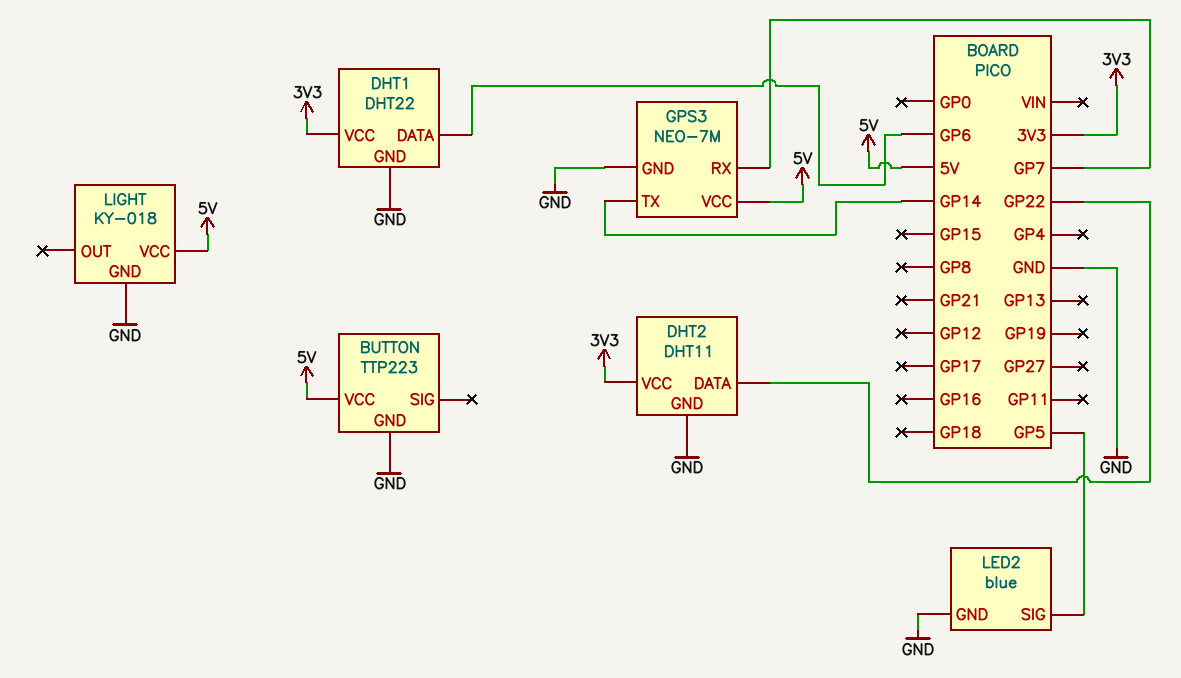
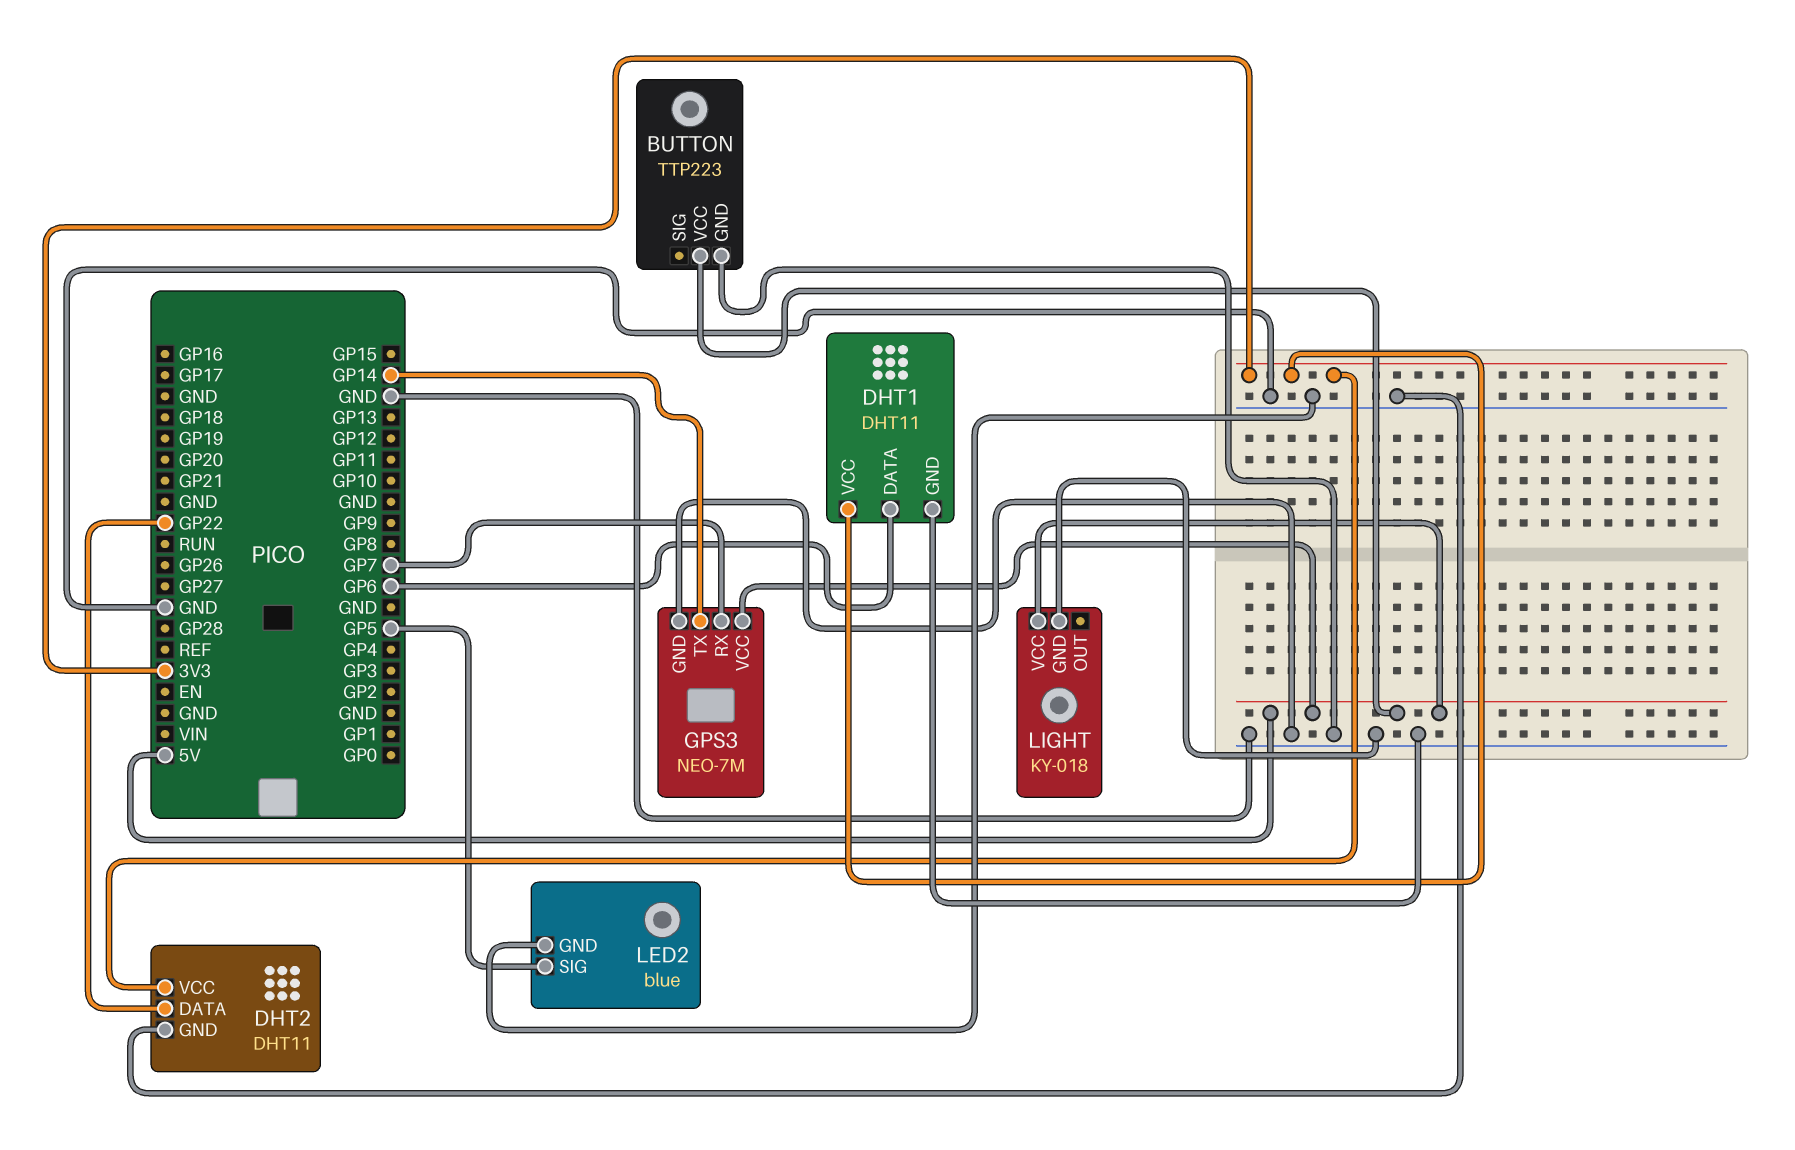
DHT1: DHT22 -> DHT11

